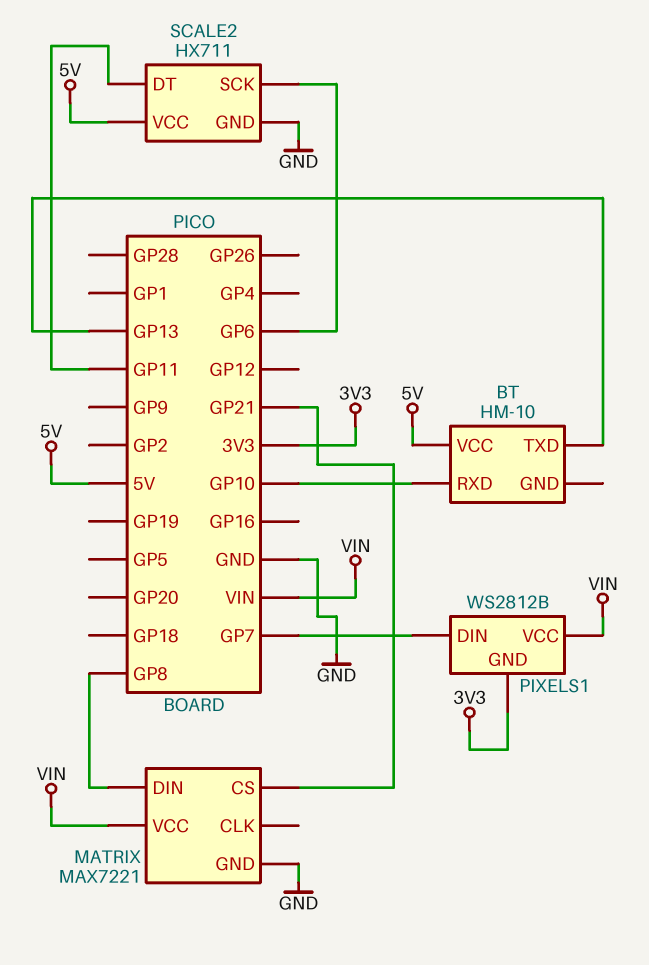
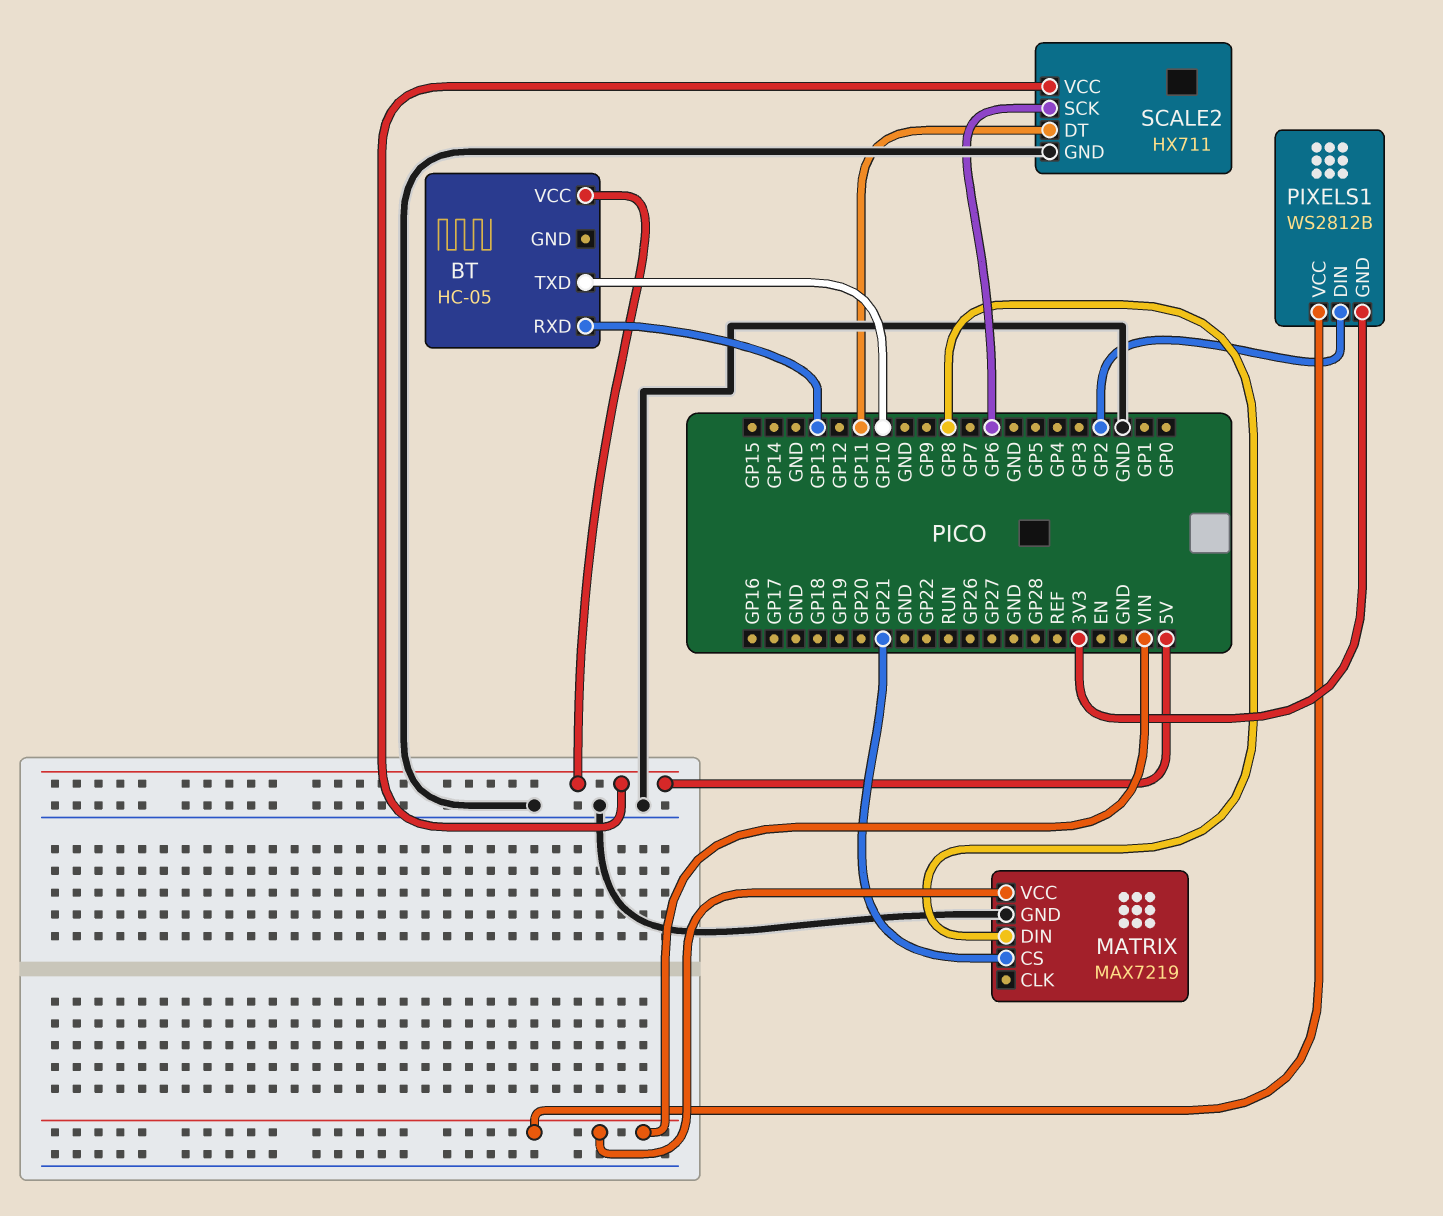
BT: HM-10 -> HC-05
BT pin RXD: GP10 -> GP13
BT pin TXD: GP13 -> GP10
MATRIX: MAX7221 -> MAX7219
PIXELS1 pin DIN: GP7 -> GP2

